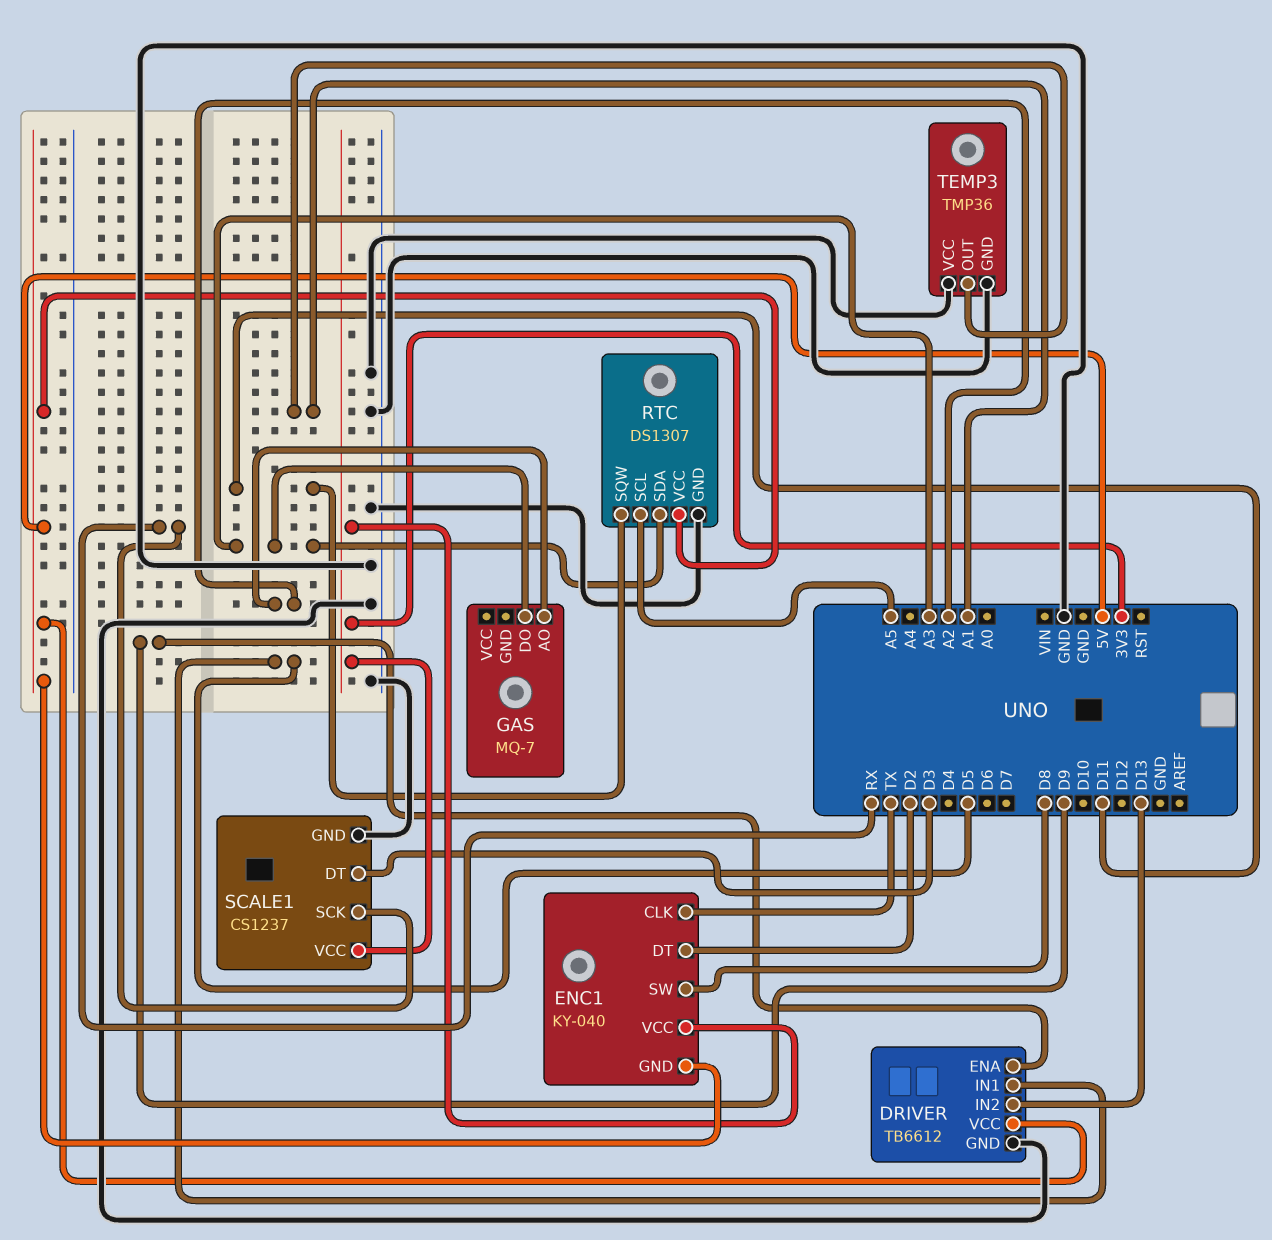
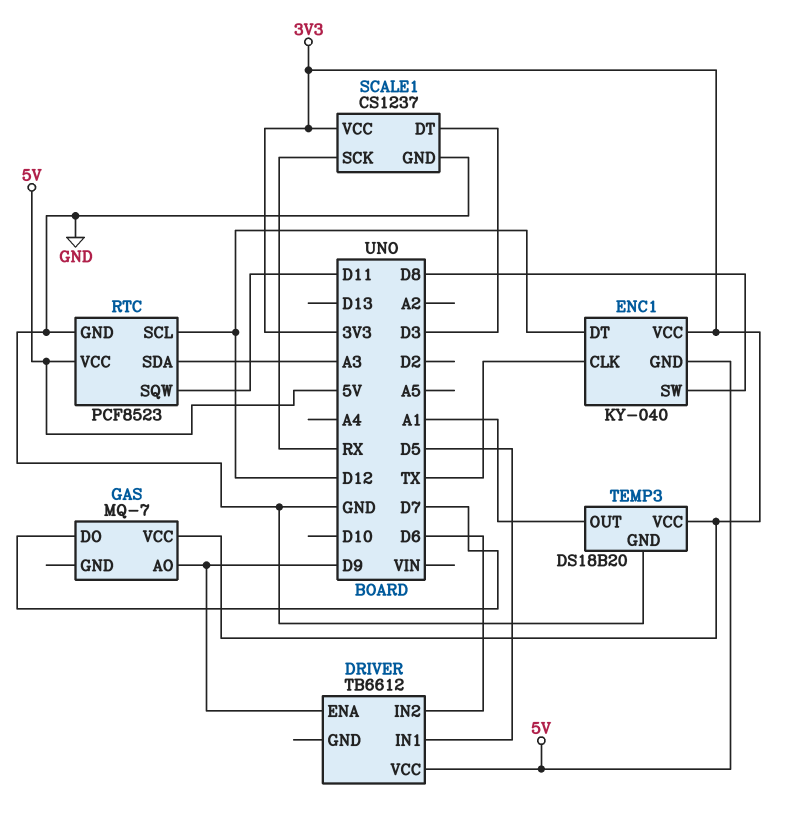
DRIVER pin GND: GND -> none
DRIVER pin IN2: D13 -> D6
ENC1 pin DT: D2 -> D12
GAS pin AO: A2 -> D9
GAS pin DO: A3 -> D7
GAS pin VCC: none -> 3V3
RTC: DS1307 -> PCF8523
RTC pin SCL: A5 -> D12
TEMP3: TMP36 -> DS18B20
TEMP3 pin VCC: GND -> 3V3

